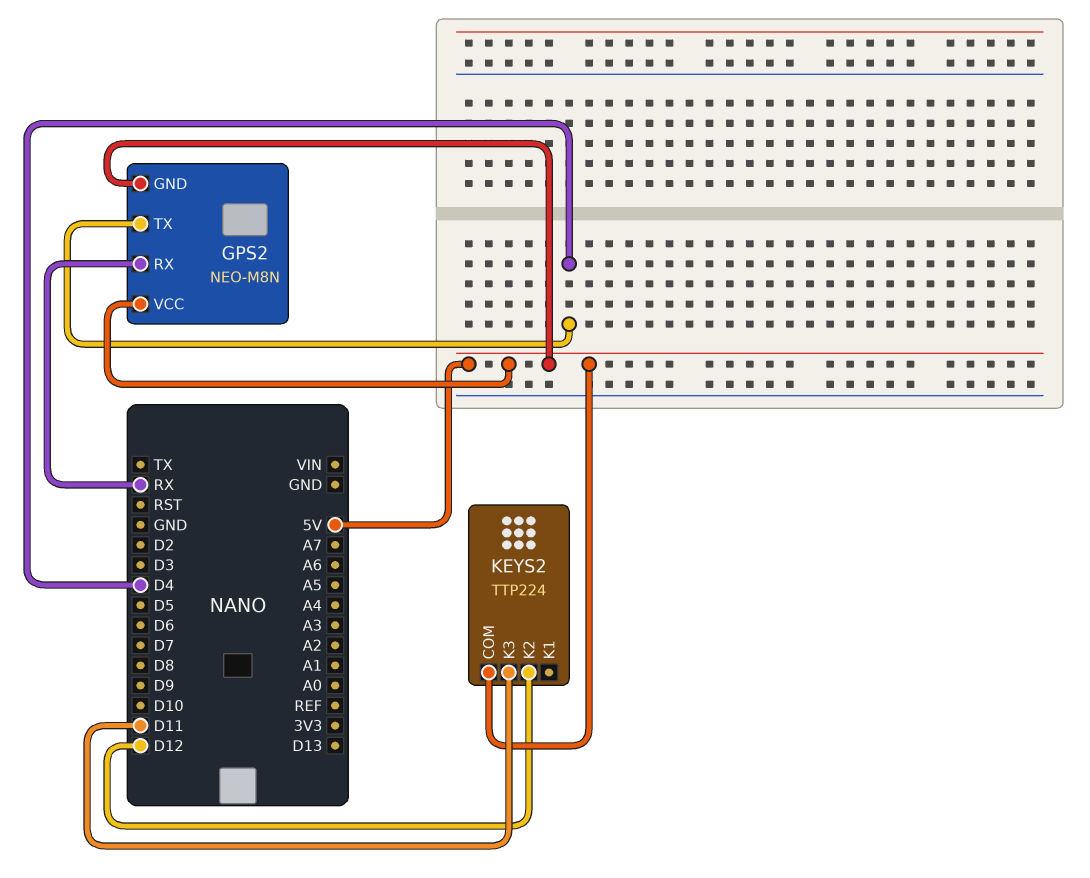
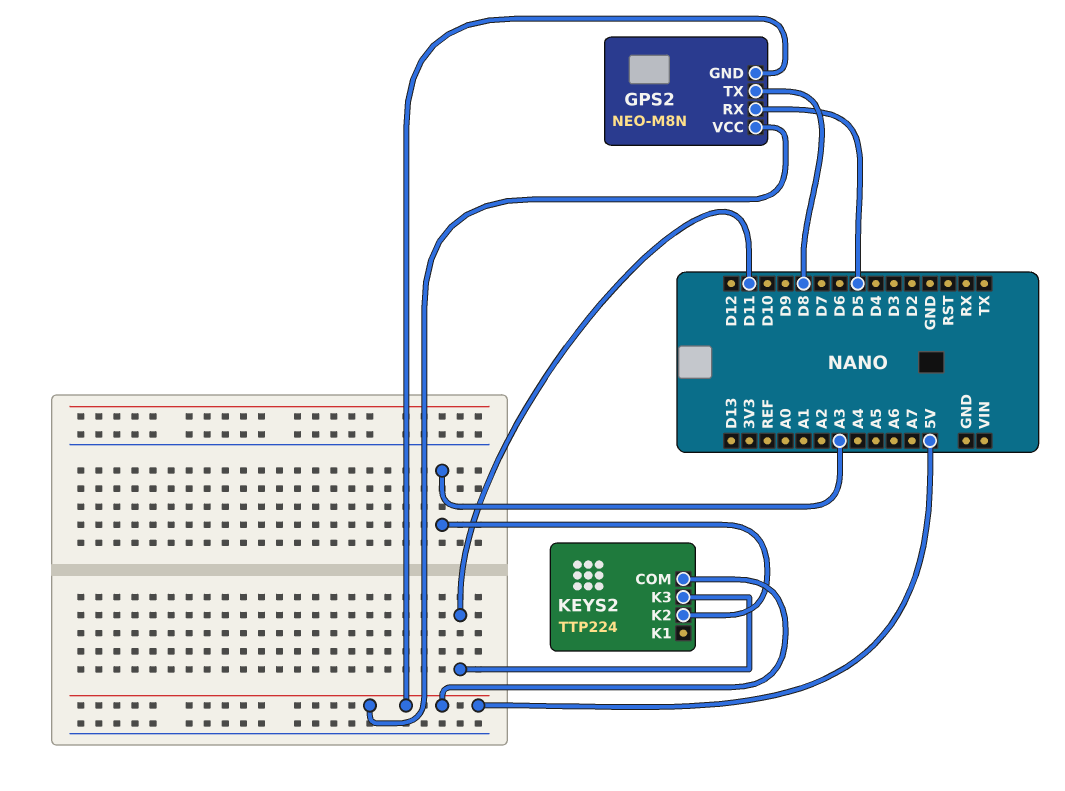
GPS2 pin RX: RX -> D5
GPS2 pin TX: D4 -> D8
KEYS2 pin K2: D12 -> A3

